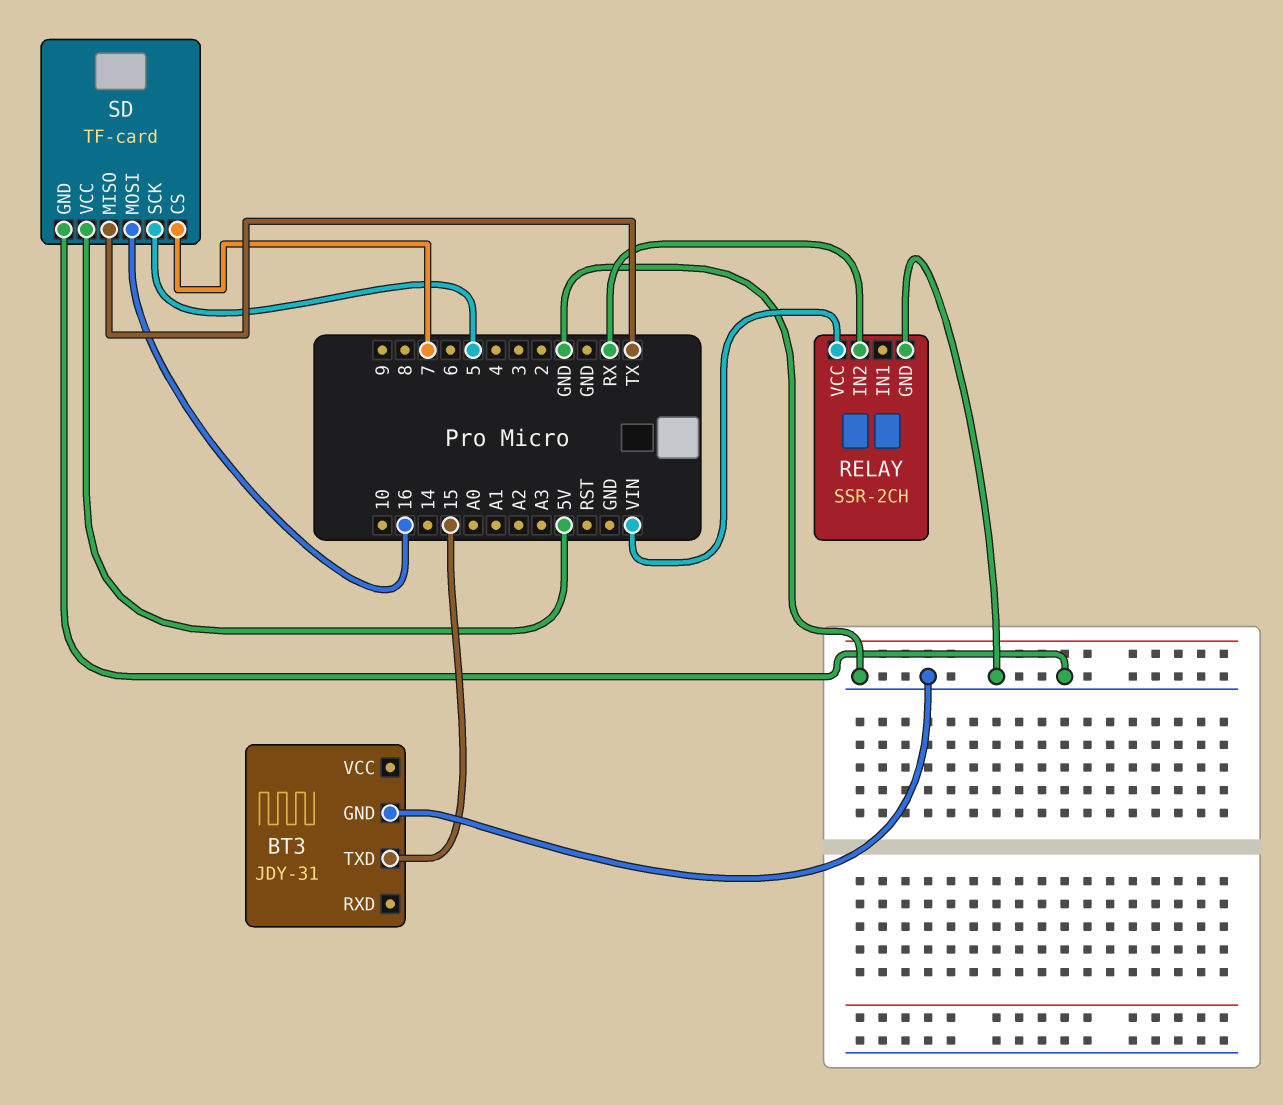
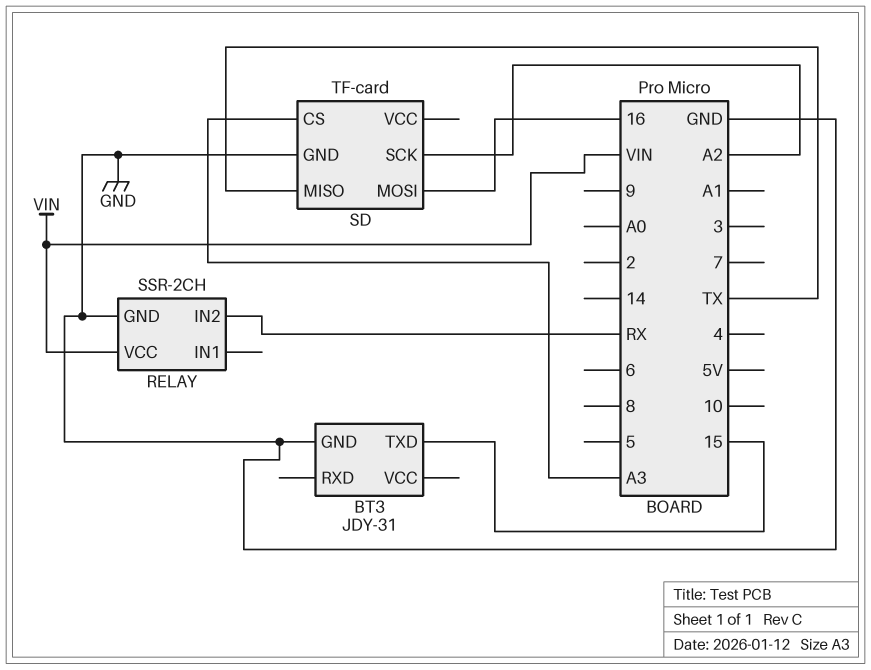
SD pin CS: 7 -> A3
SD pin SCK: 5 -> A2
SD pin VCC: 5V -> none

